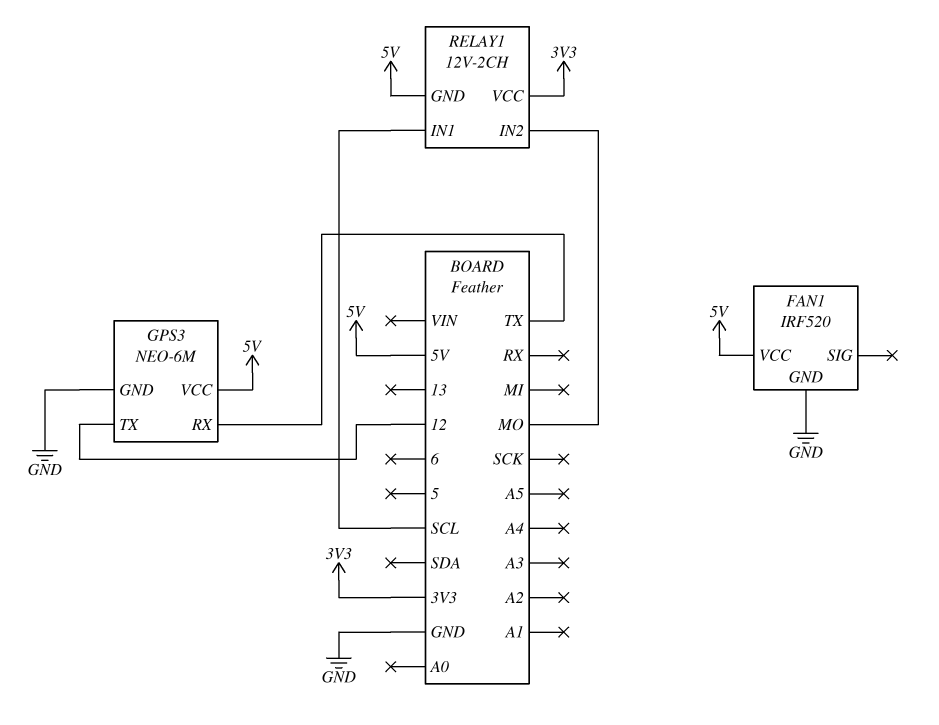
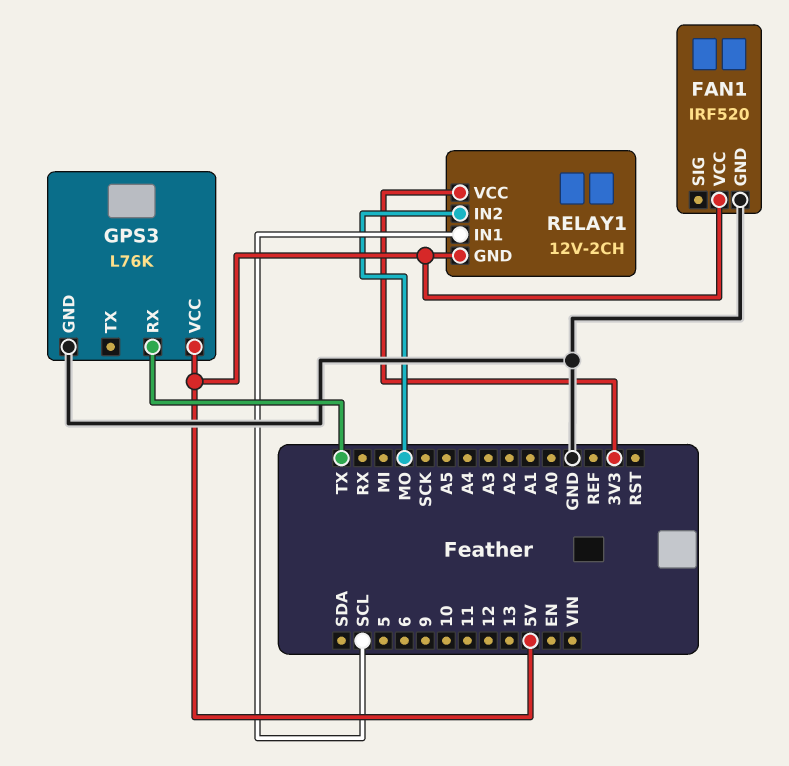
GPS3: NEO-6M -> L76K
GPS3 pin TX: 12 -> none

